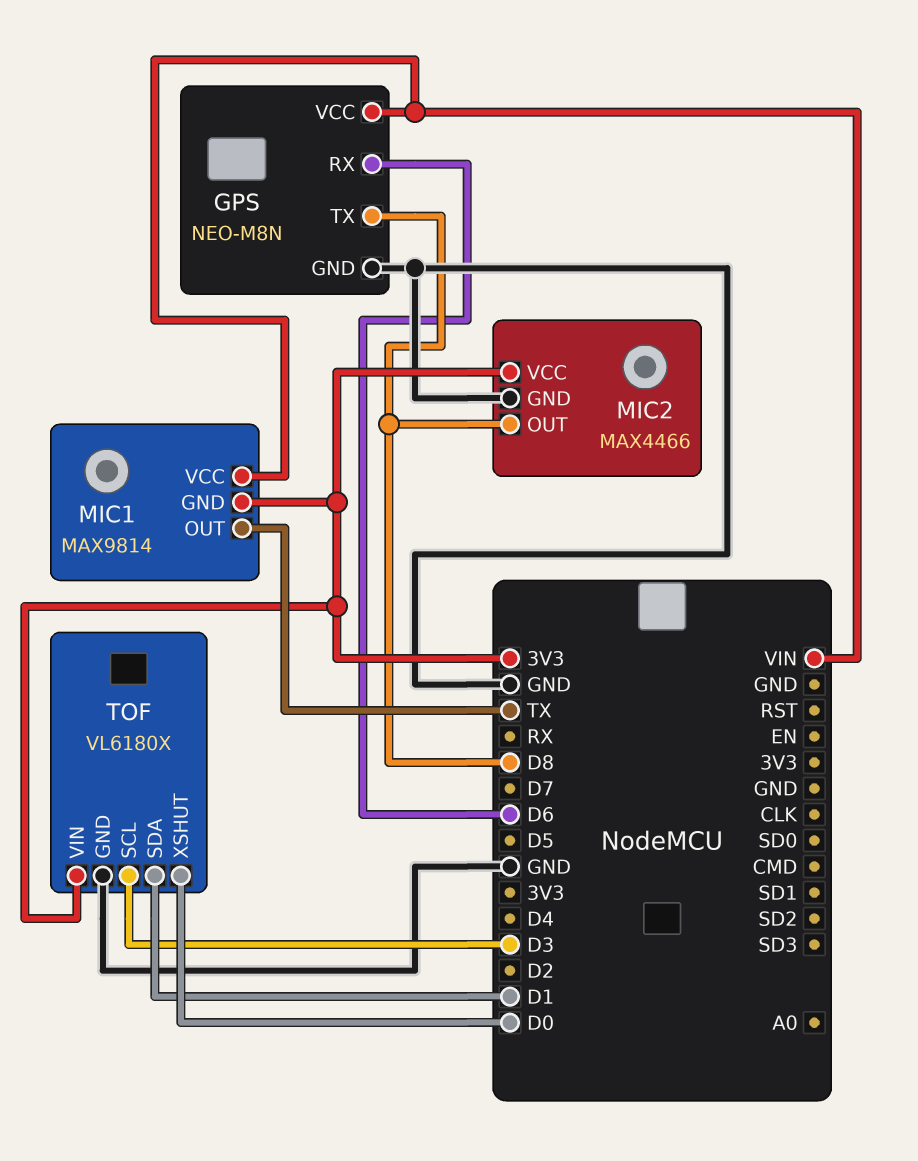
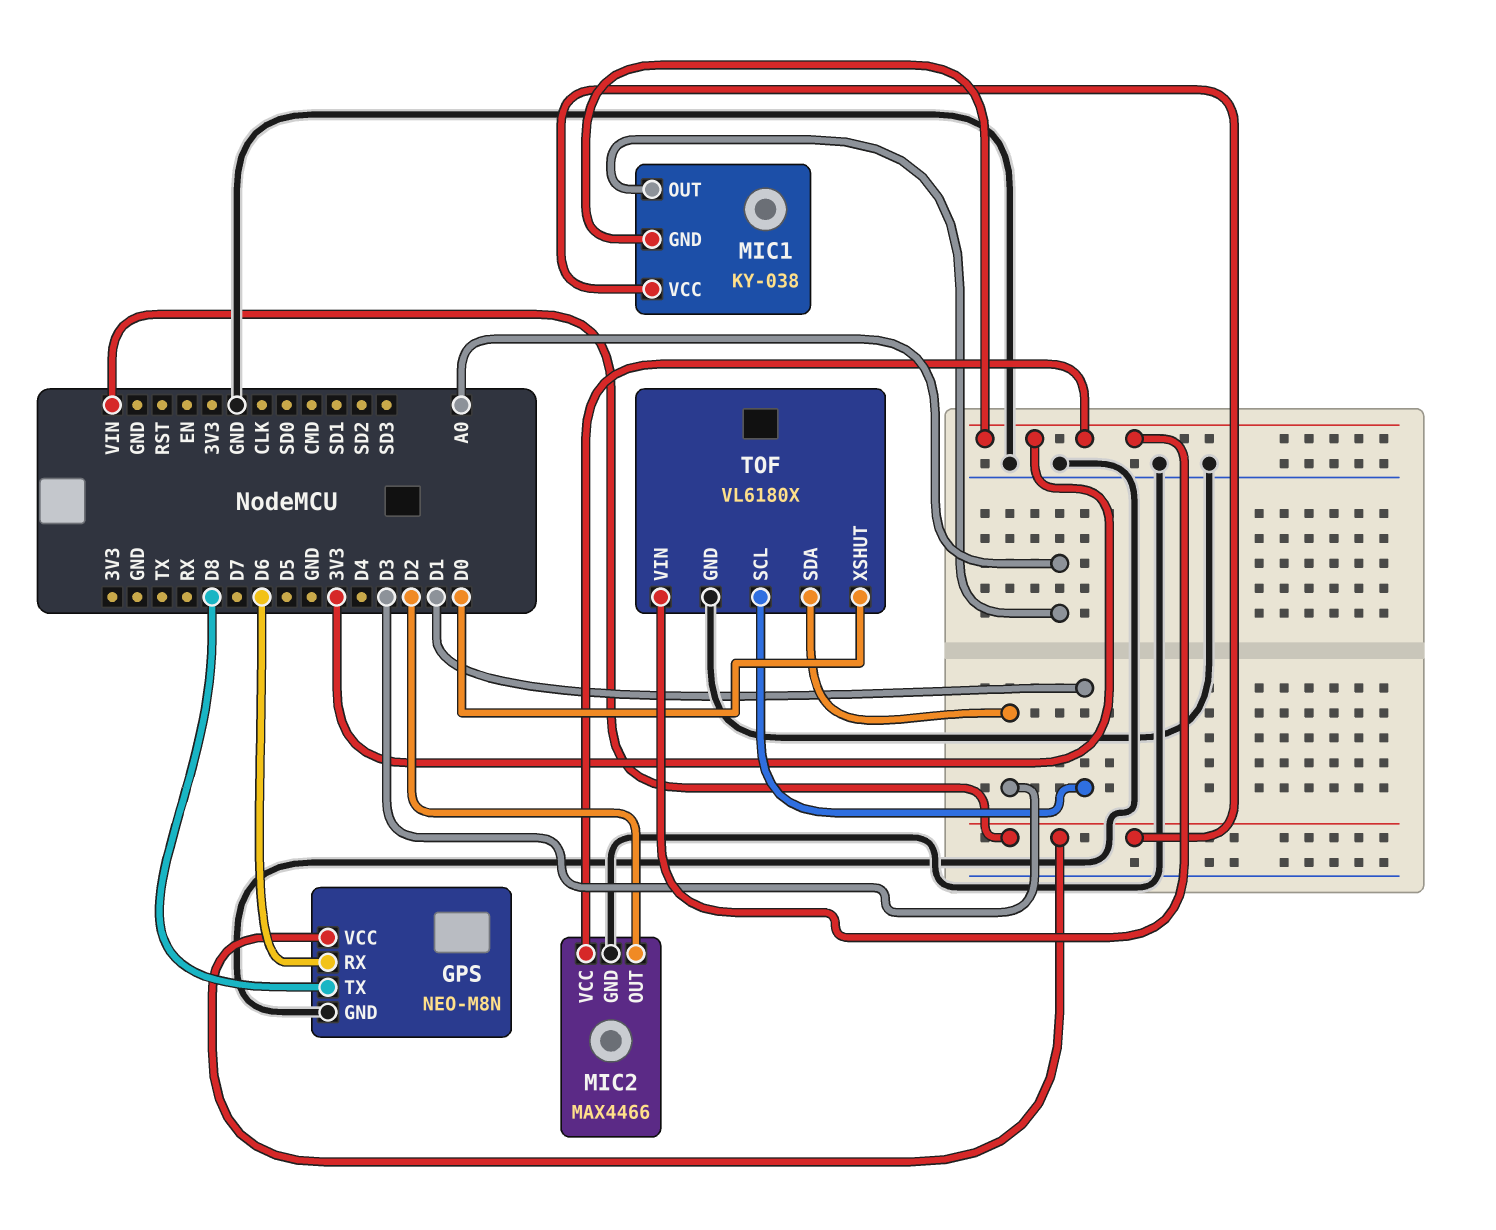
MIC1: MAX9814 -> KY-038
MIC1 pin OUT: TX -> A0
MIC2 pin OUT: D8 -> D2
TOF pin SCL: D3 -> D1
TOF pin SDA: D1 -> D3

